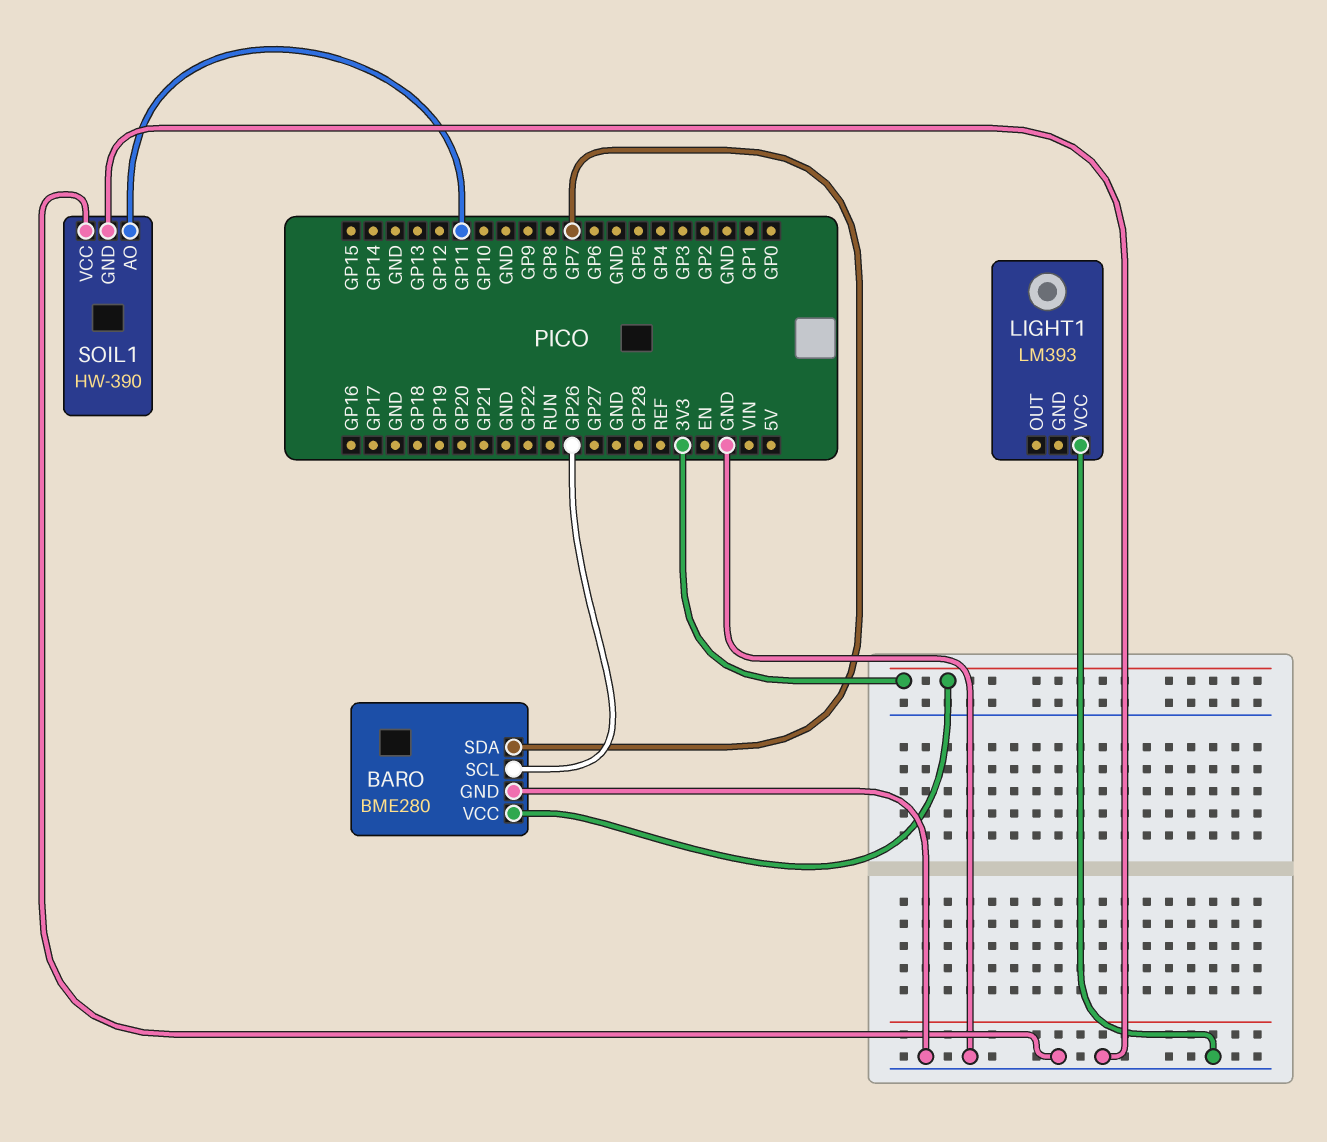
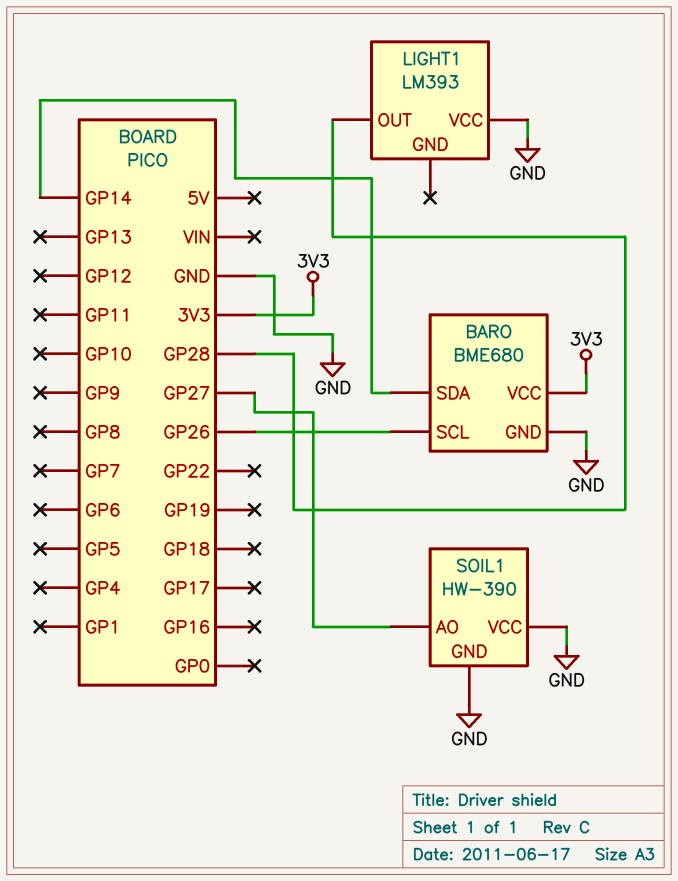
BARO: BME280 -> BME680
BARO pin SDA: GP7 -> GP14
LIGHT1 pin OUT: none -> GP28
SOIL1 pin AO: GP11 -> GP27

